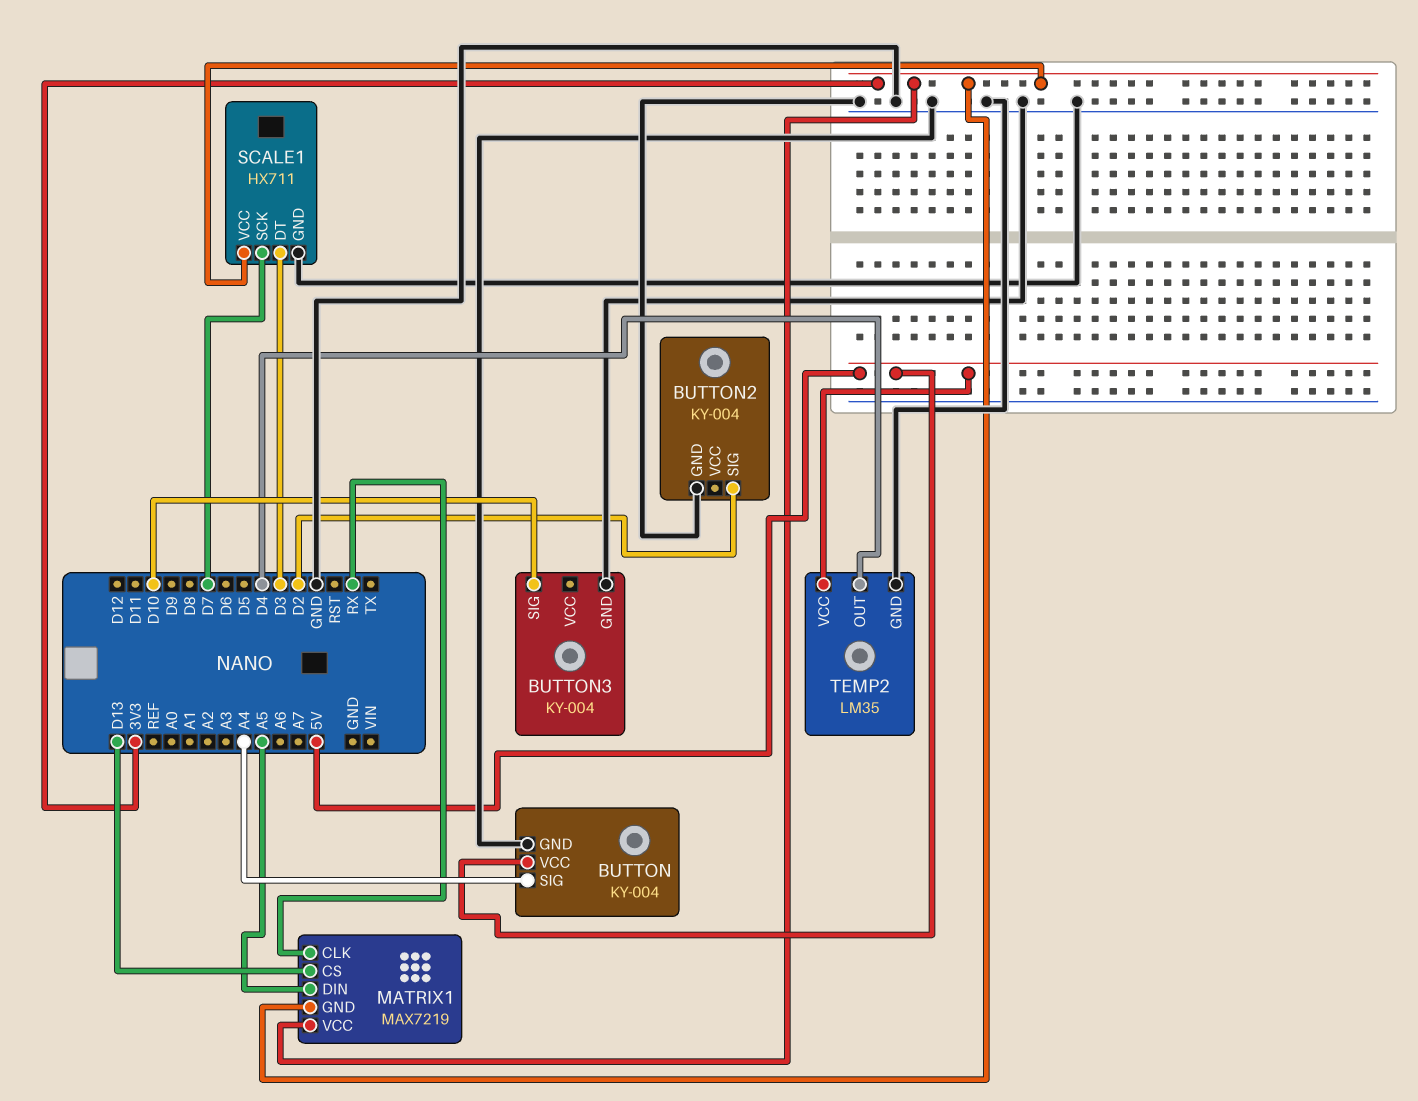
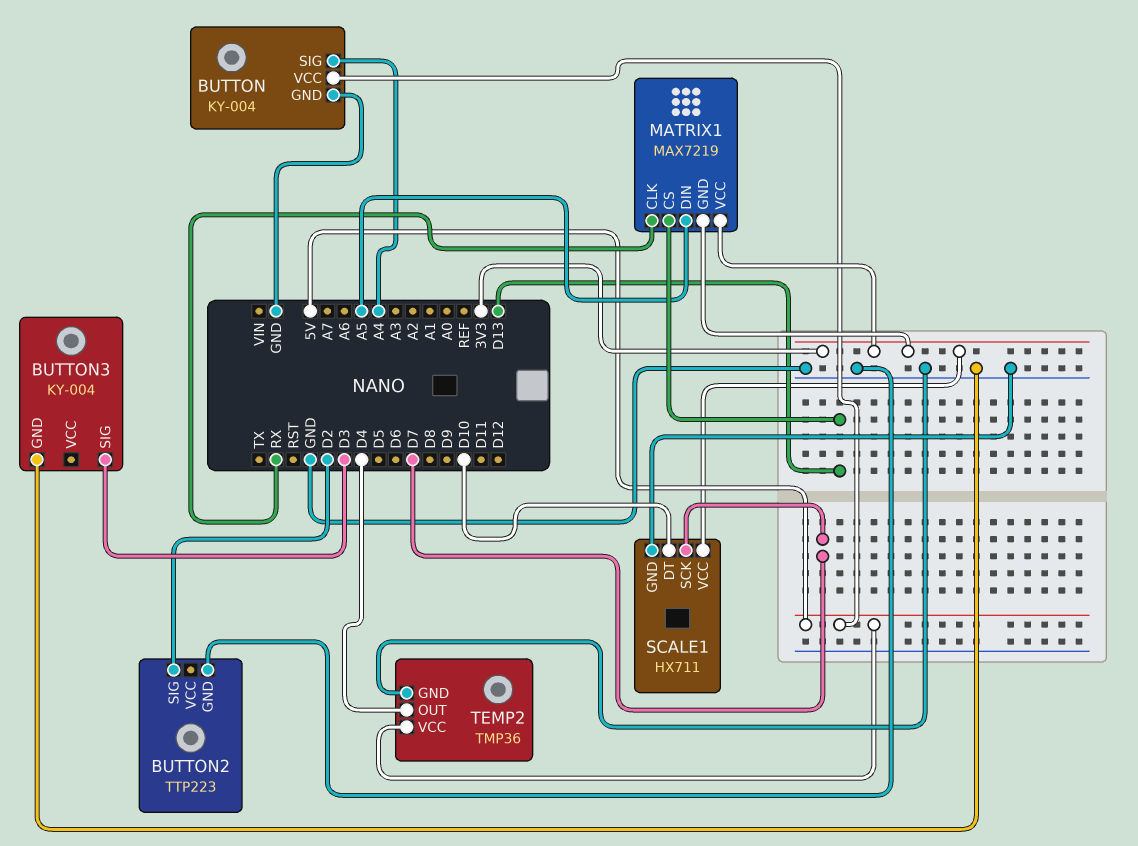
BUTTON2: KY-004 -> TTP223
BUTTON3 pin SIG: D10 -> D3
SCALE1 pin DT: D3 -> D10
TEMP2: LM35 -> TMP36

